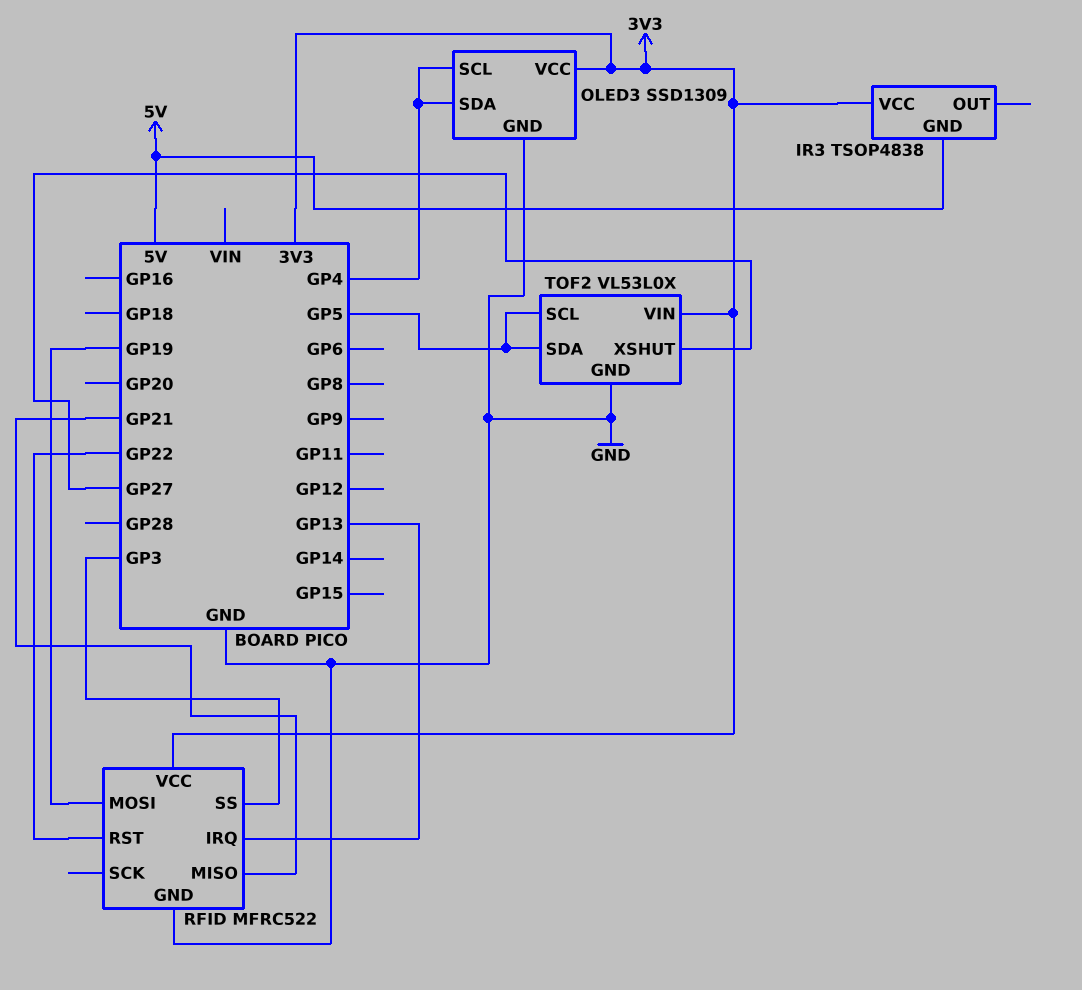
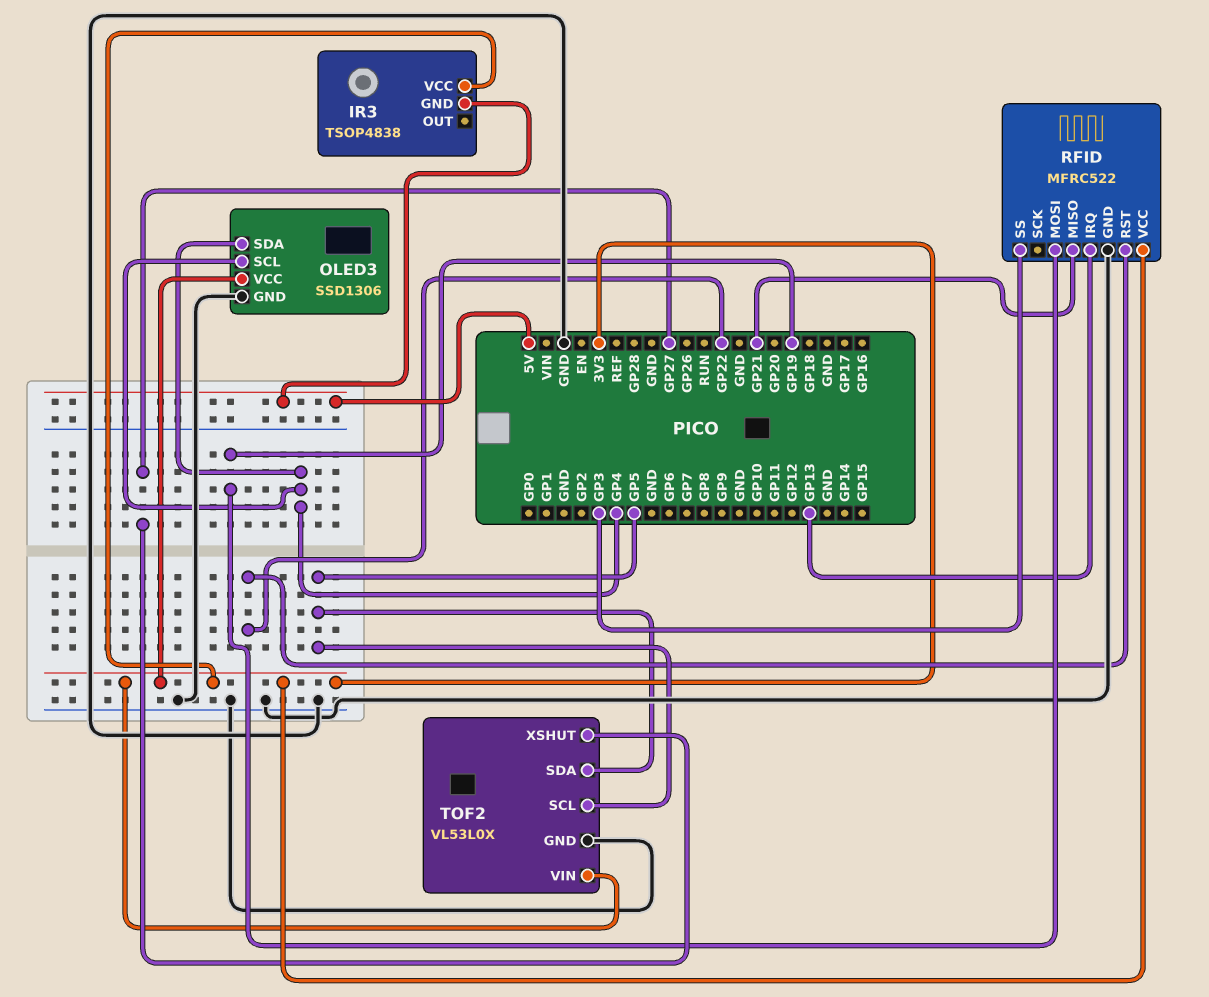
OLED3: SSD1309 -> SSD1306

